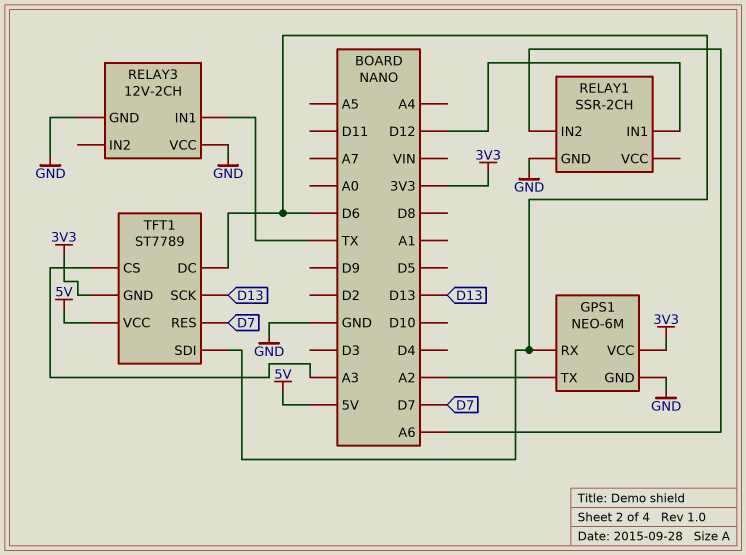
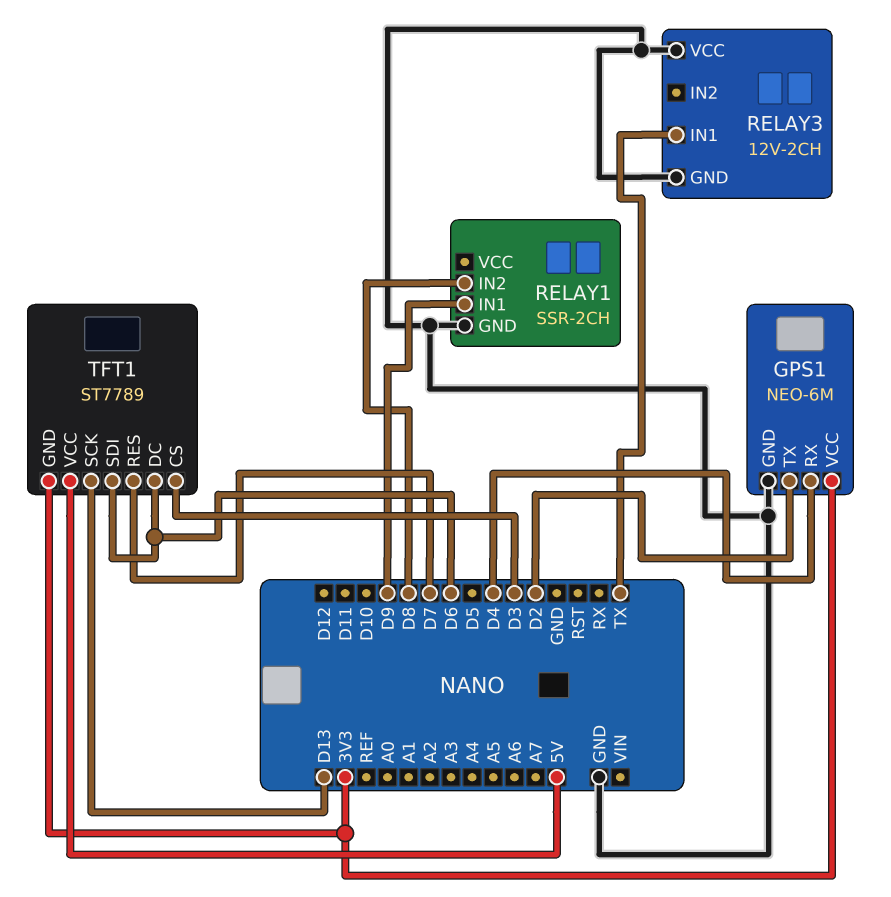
GPS1 pin RX: D6 -> D4
GPS1 pin TX: A2 -> D2
RELAY1 pin IN1: D12 -> D9
RELAY1 pin IN2: A6 -> D8
TFT1 pin CS: A3 -> D3

